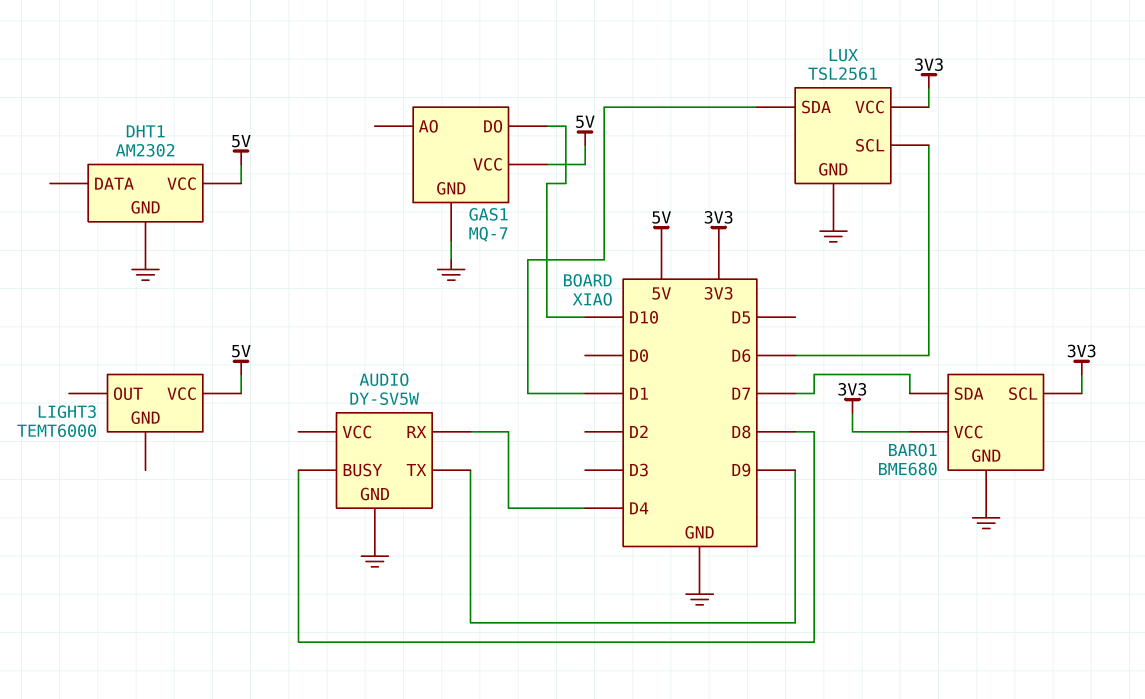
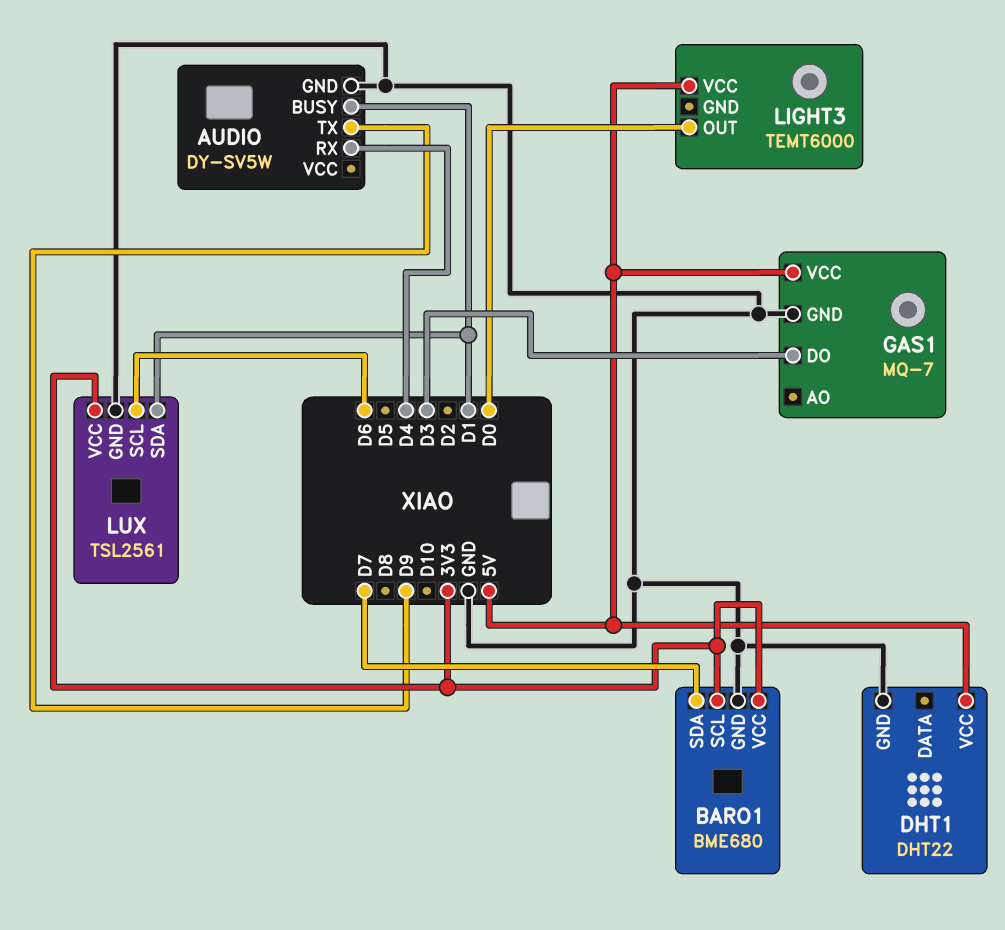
AUDIO pin BUSY: D8 -> D1
DHT1: AM2302 -> DHT22
GAS1 pin DO: D10 -> D3
LIGHT3 pin OUT: none -> D0

